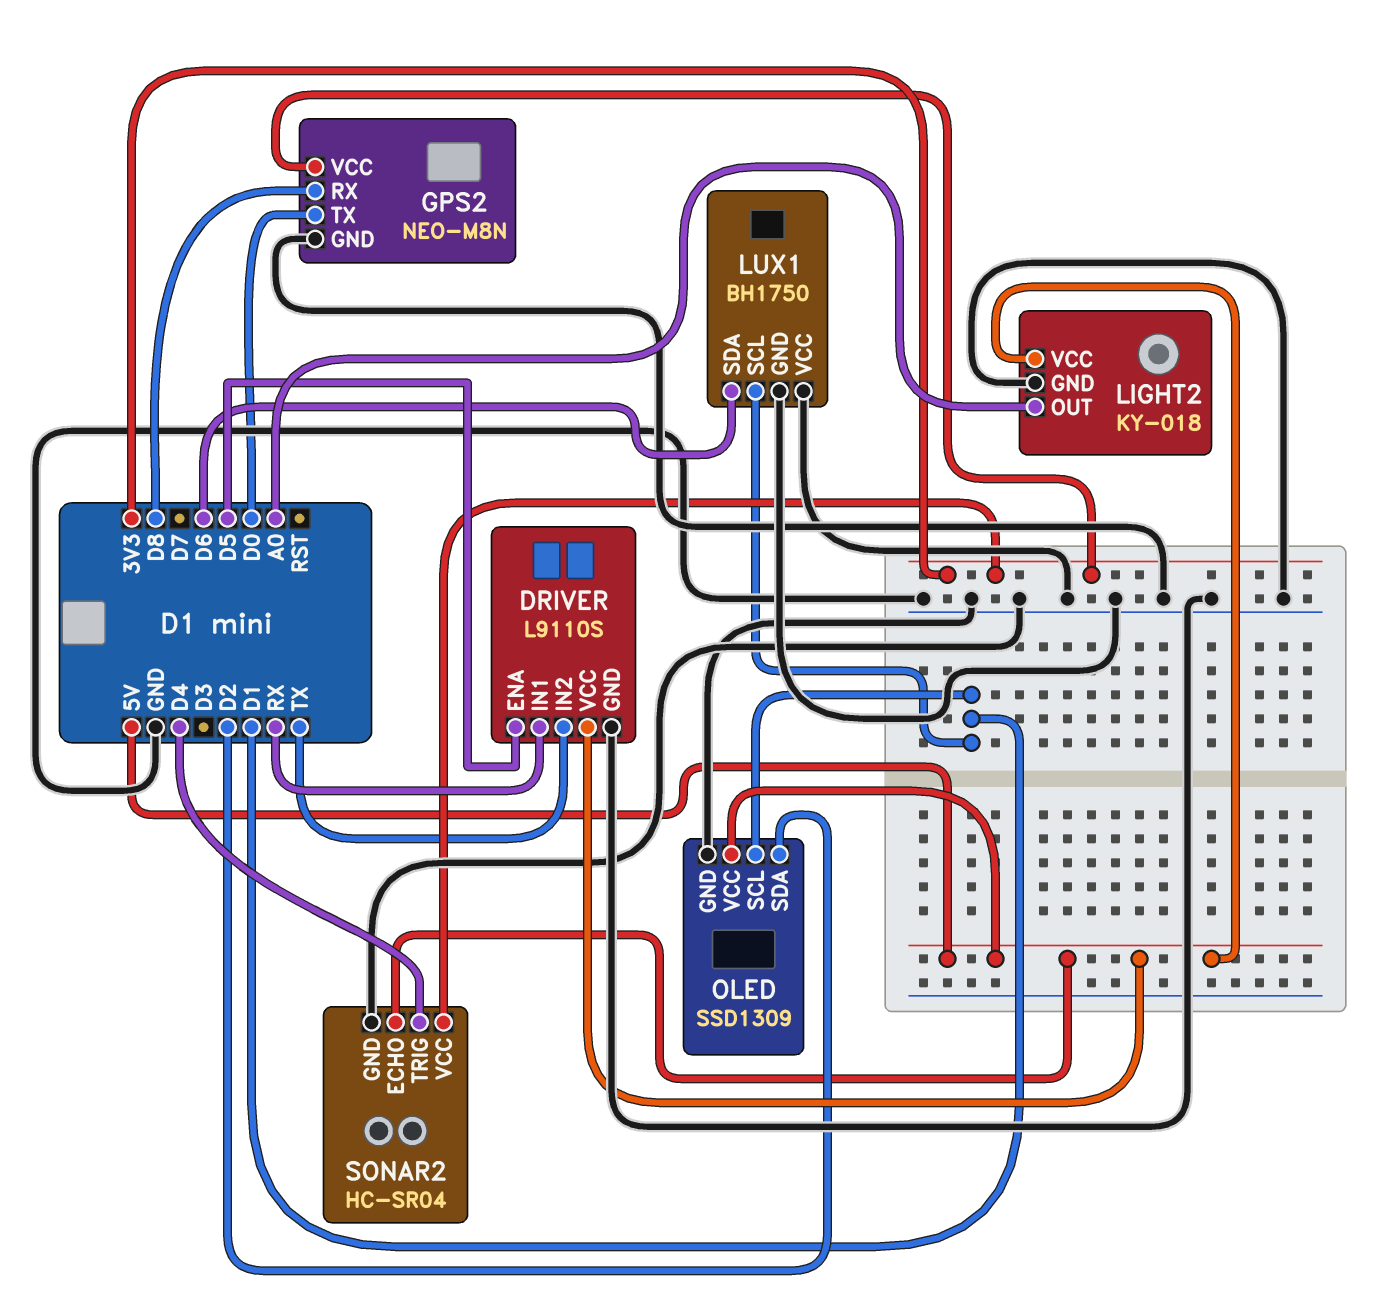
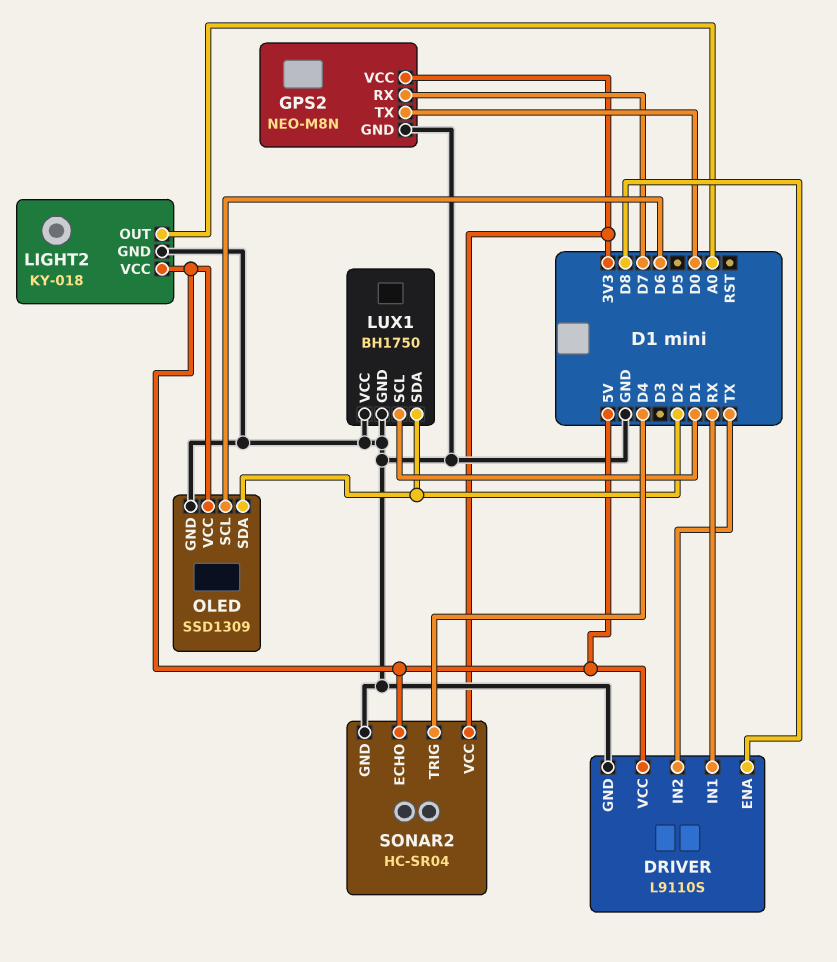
DRIVER pin ENA: D5 -> D8
GPS2 pin RX: D8 -> D7
LUX1 pin SDA: D6 -> D2
OLED pin SCL: D1 -> D6

